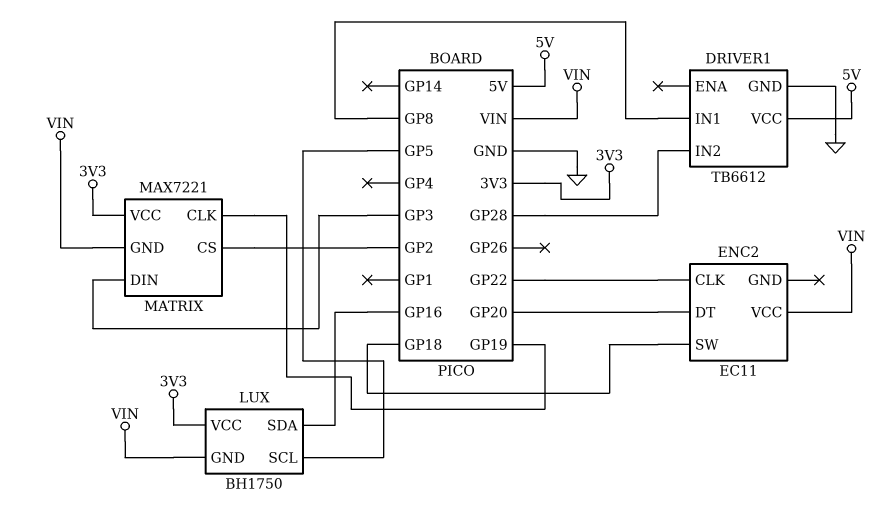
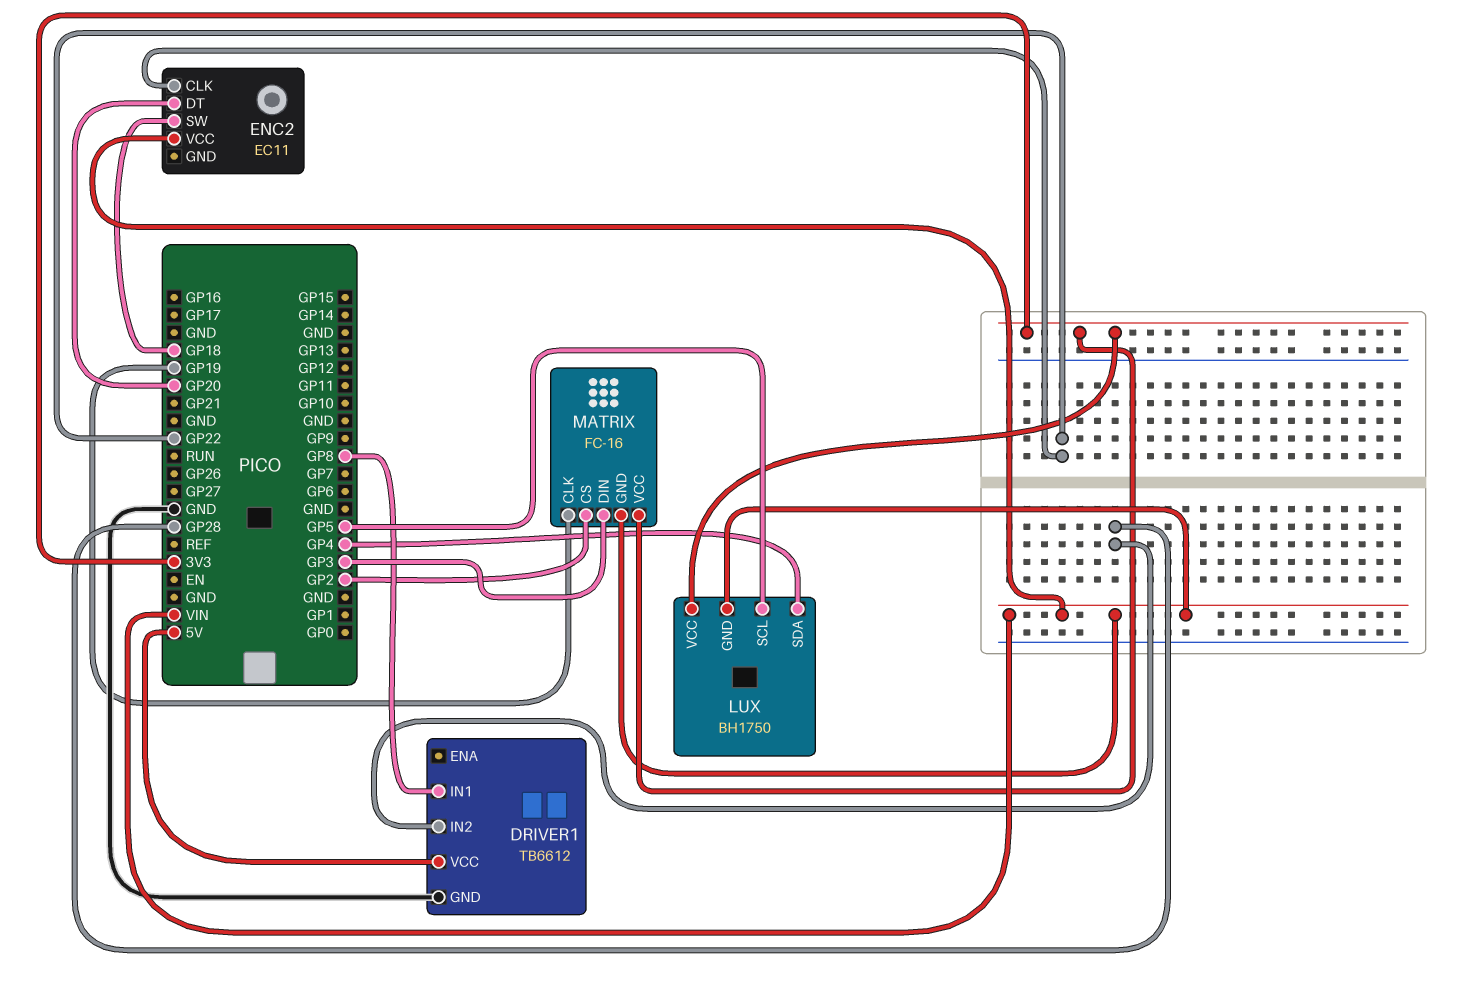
LUX pin SDA: GP16 -> GP4
MATRIX: MAX7221 -> FC-16

